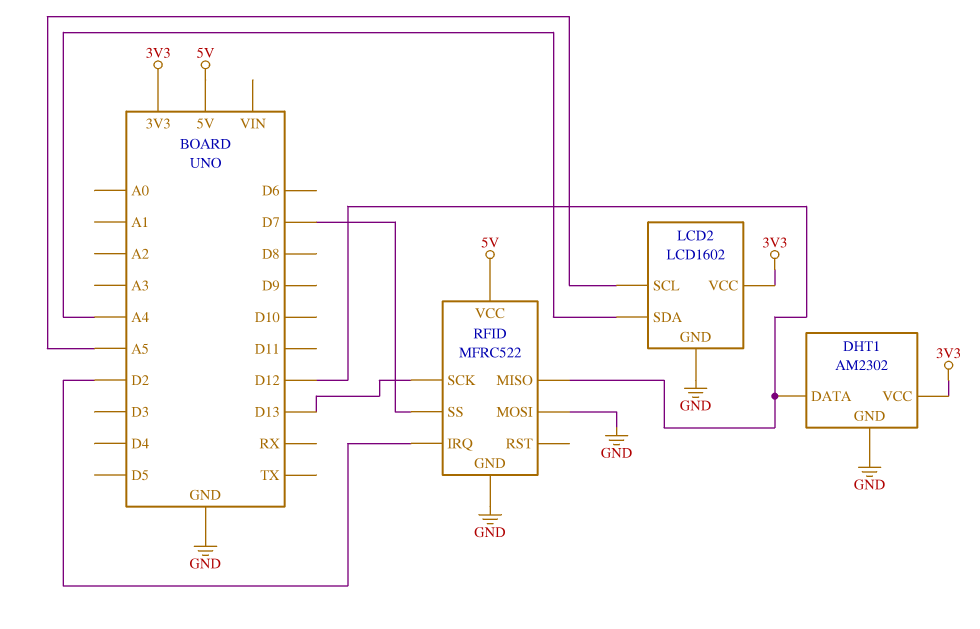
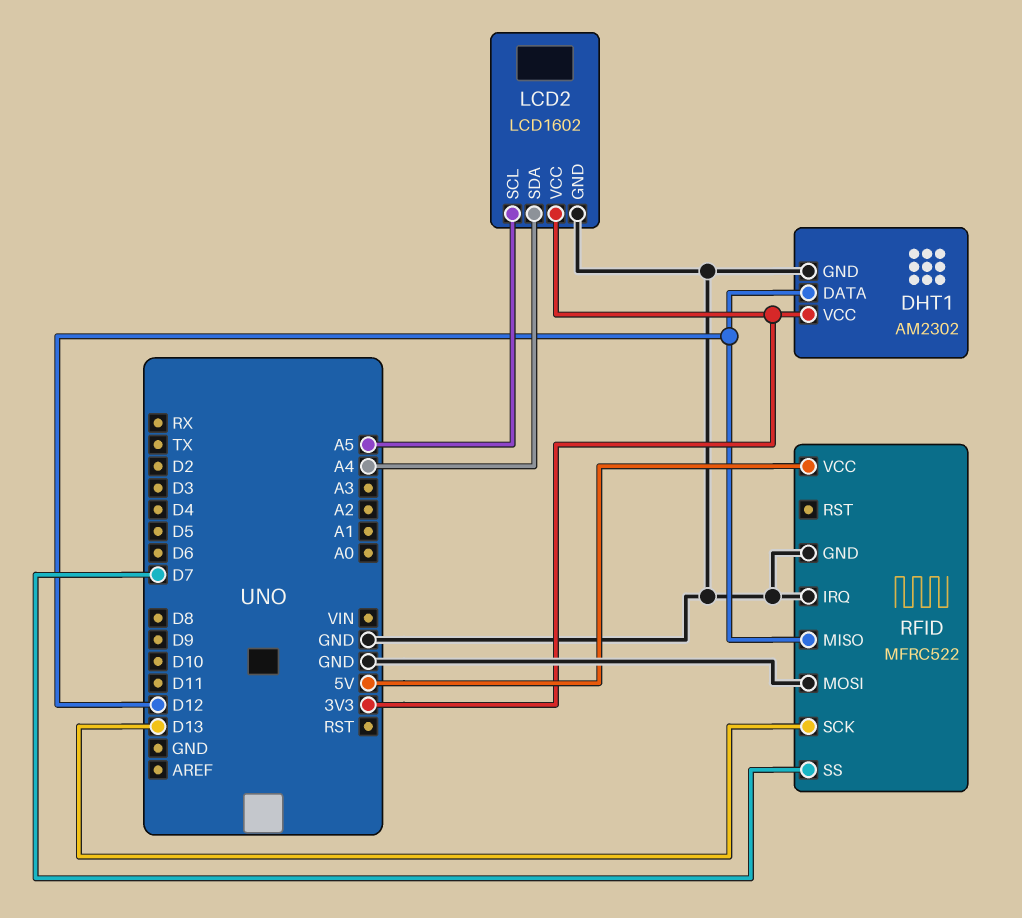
RFID pin IRQ: D2 -> GND

